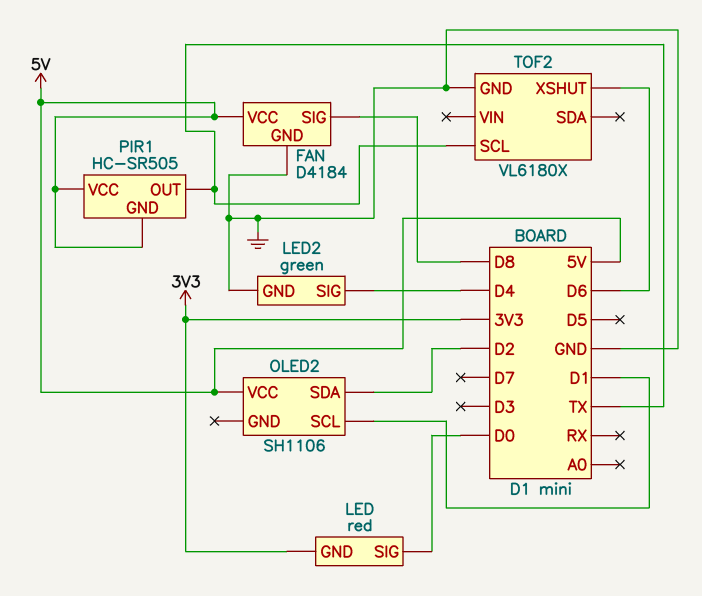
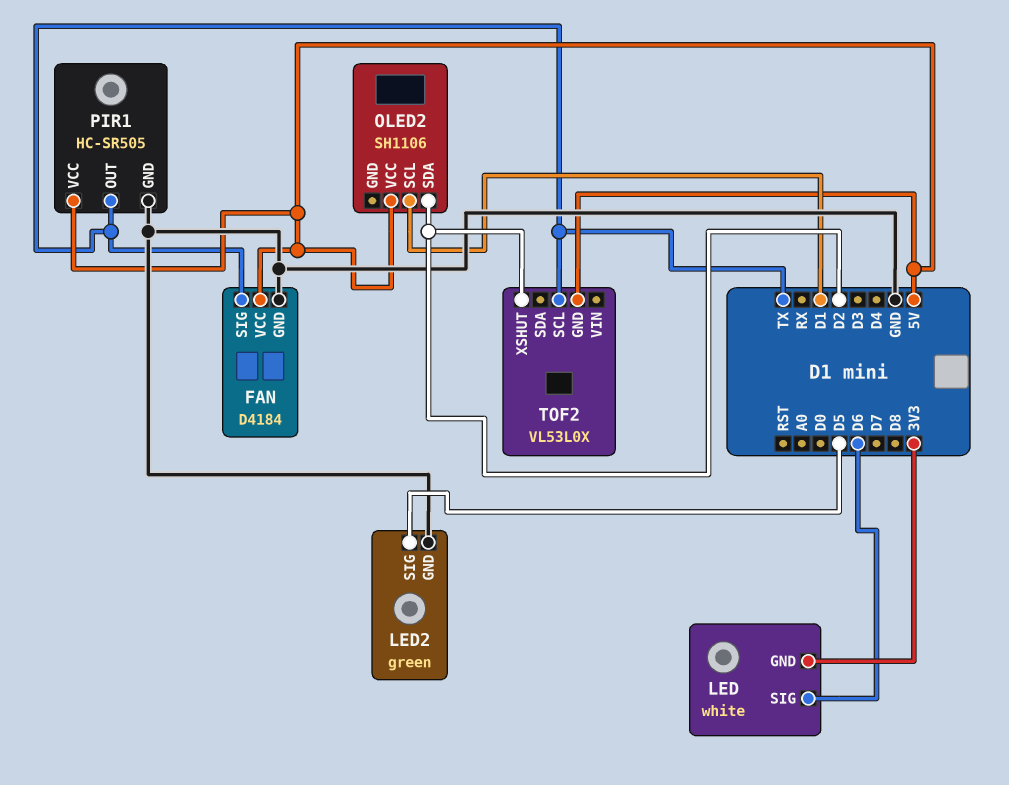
FAN pin SIG: D8 -> TX
LED: red -> white
LED pin SIG: D0 -> D6
LED2 pin SIG: D4 -> D5
PIR1 pin GND: 5V -> GND
TOF2: VL6180X -> VL53L0X
TOF2 pin GND: GND -> 5V
TOF2 pin XSHUT: D6 -> D2

